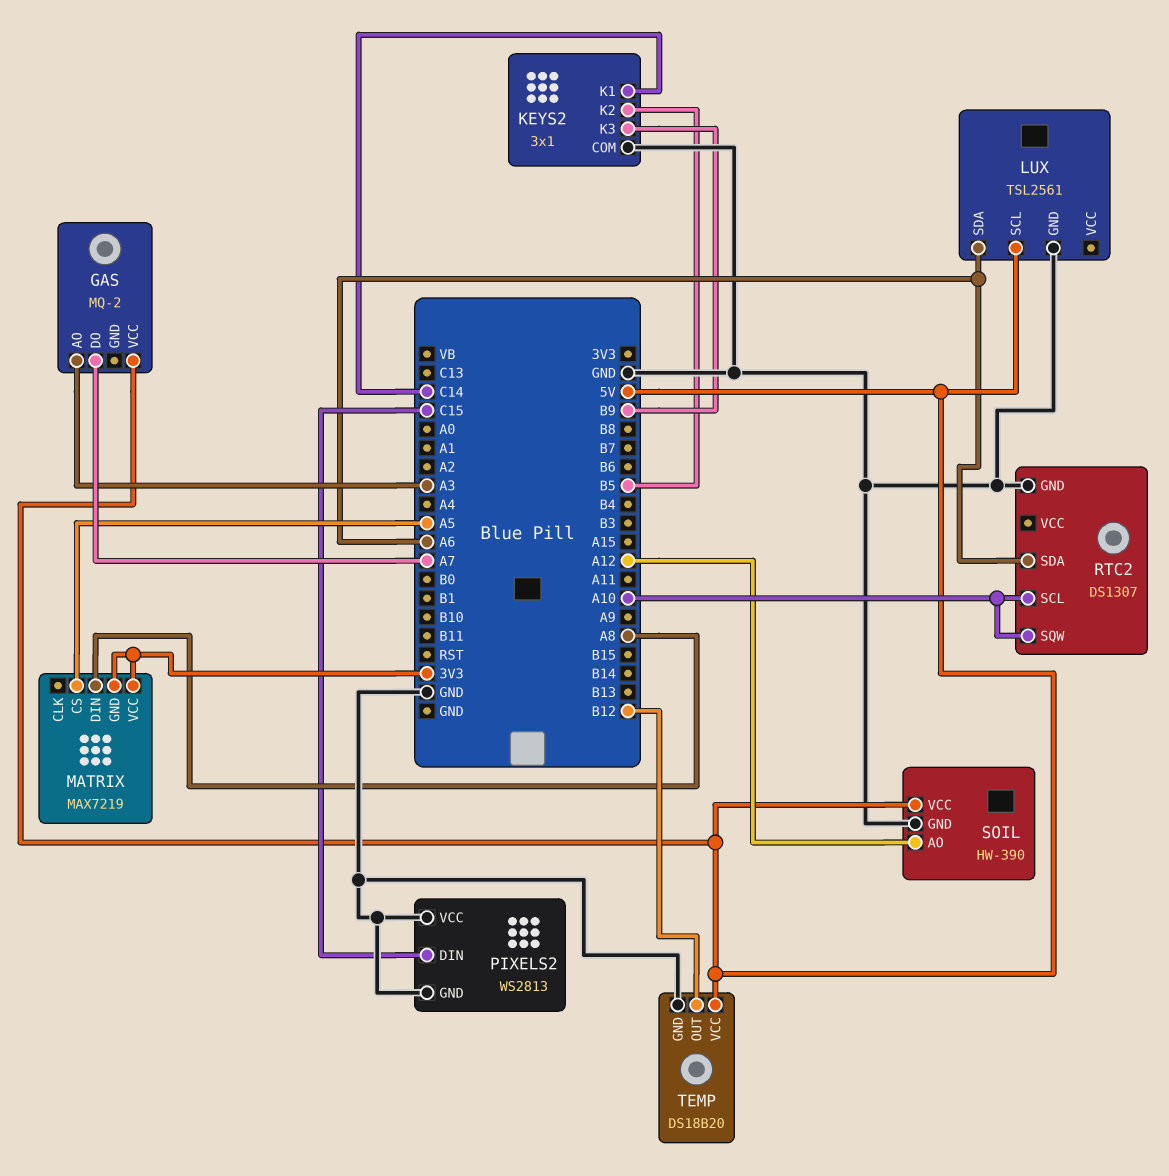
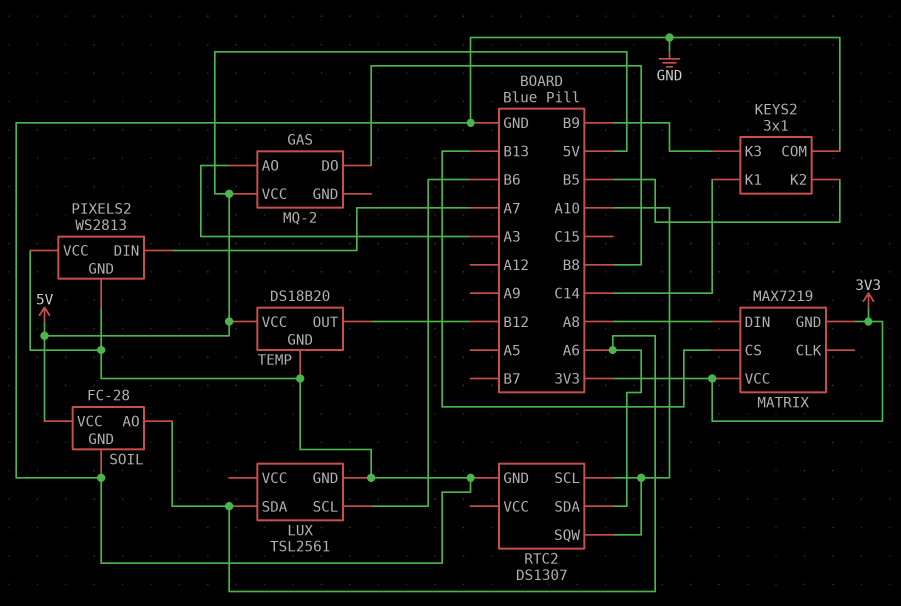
GAS pin DO: A7 -> B8
LUX pin SCL: 5V -> B6
MATRIX pin CS: A5 -> B13
PIXELS2 pin DIN: C15 -> A7
SOIL: HW-390 -> FC-28
SOIL pin AO: A12 -> A6

